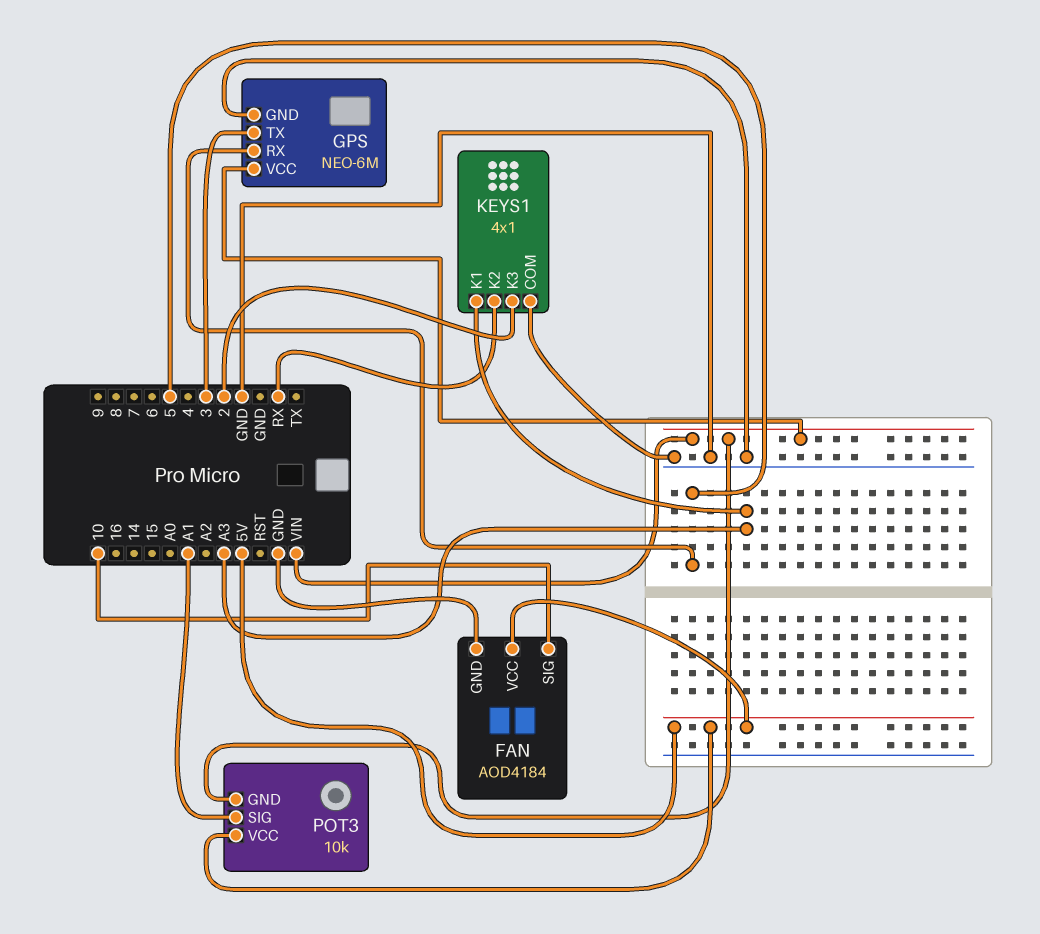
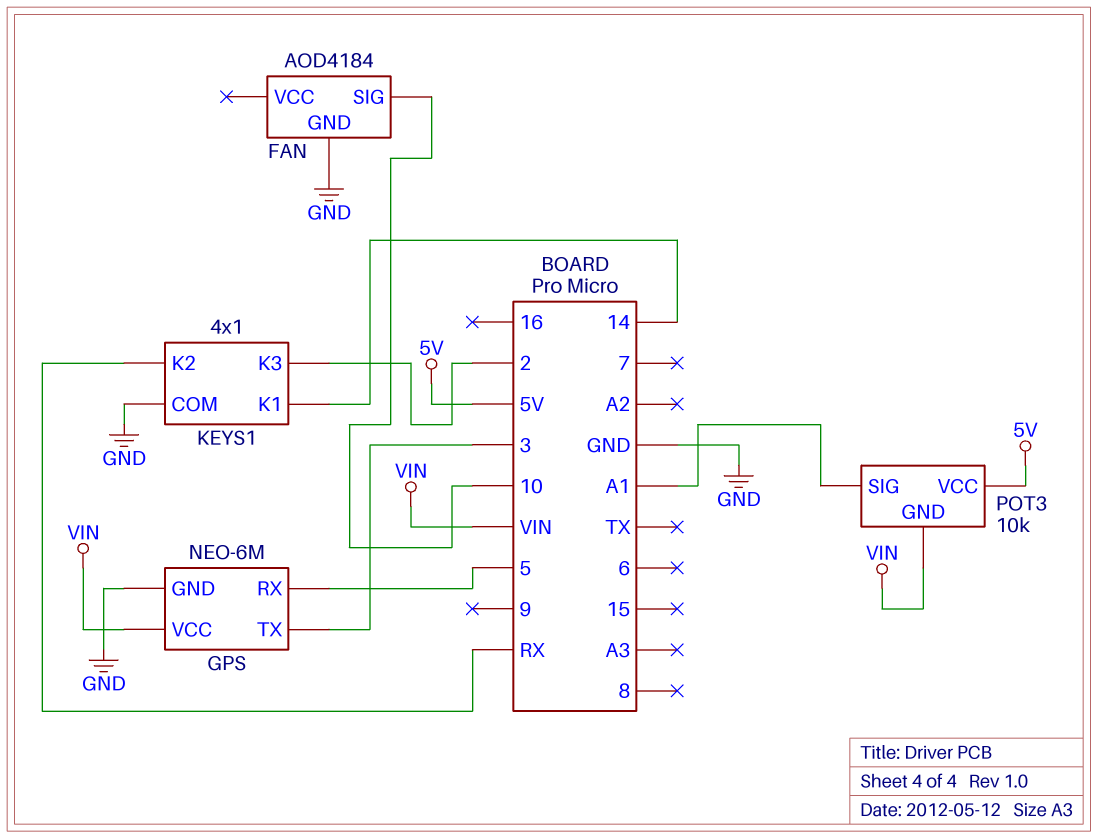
FAN pin VCC: 5V -> none
KEYS1 pin K1: A3 -> 14

